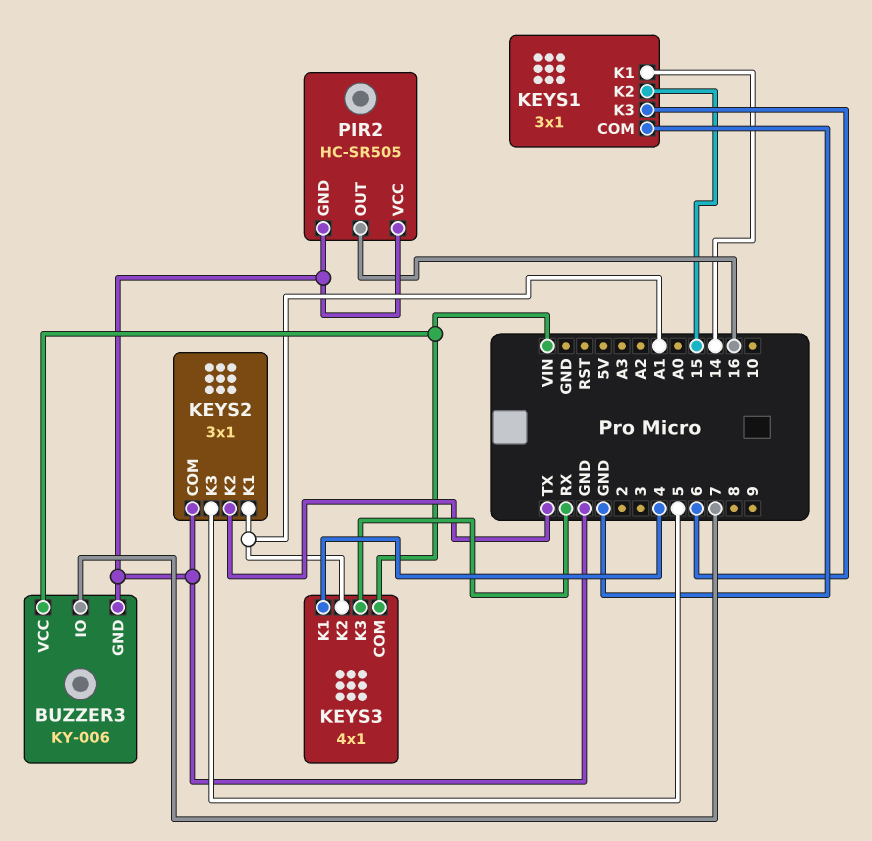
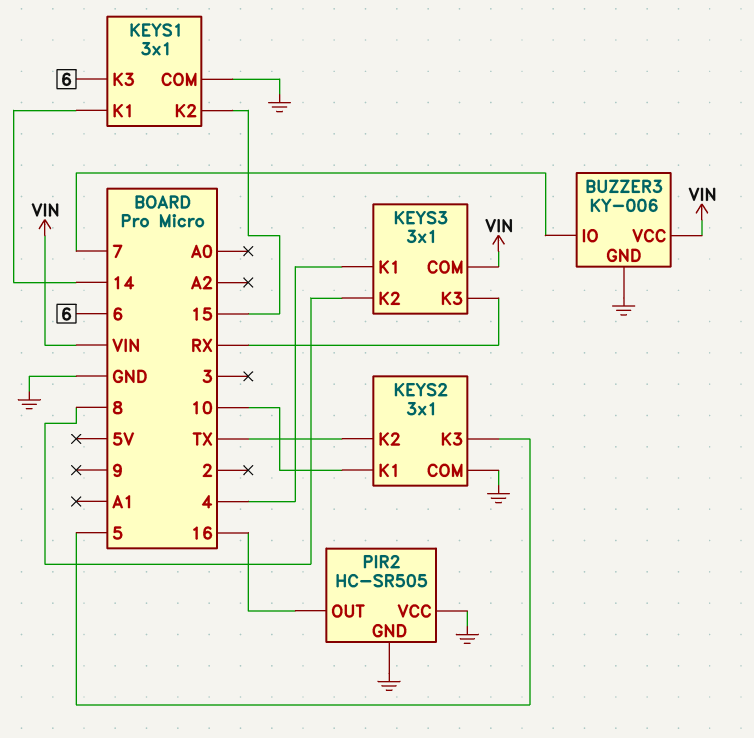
KEYS2 pin K1: A1 -> 10
KEYS3: 4x1 -> 3x1
KEYS3 pin K2: A1 -> 8

